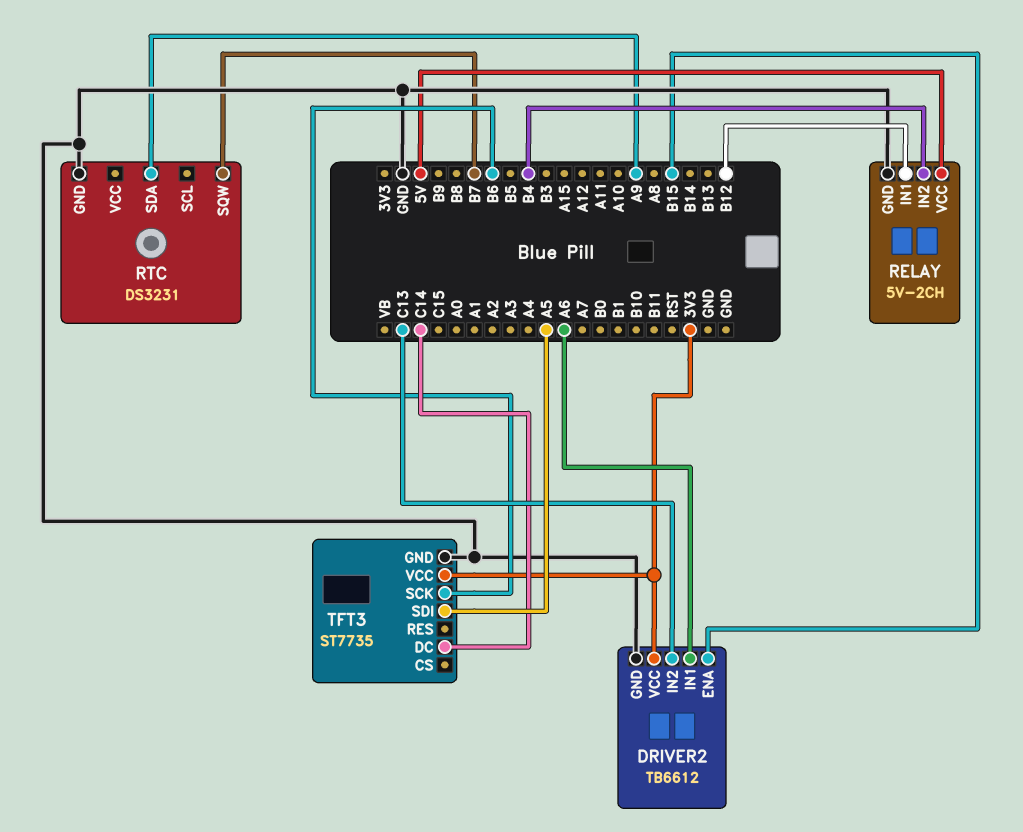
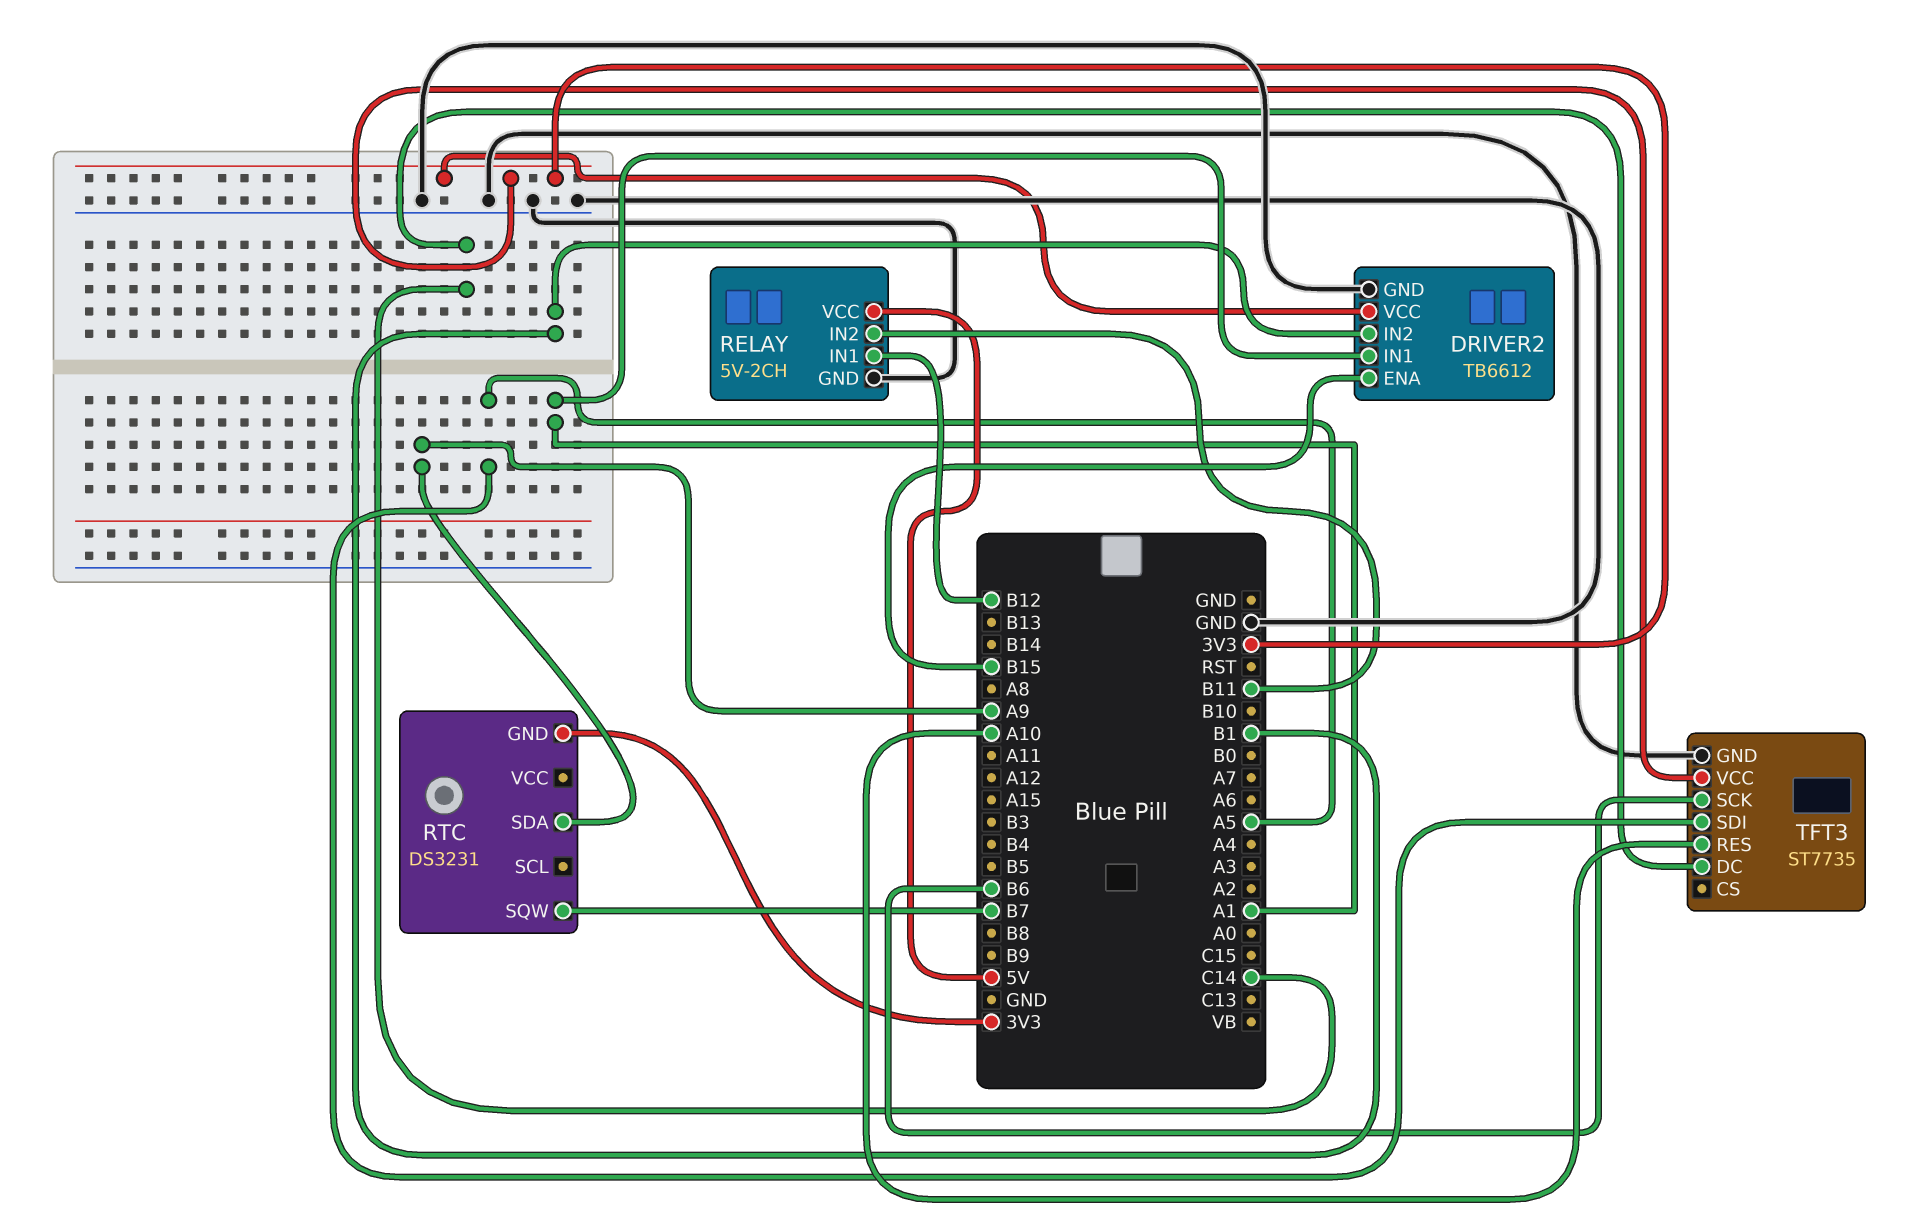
DRIVER2 pin IN1: A6 -> A1
DRIVER2 pin IN2: C13 -> B1
RELAY pin IN2: B4 -> B11
RTC pin GND: GND -> 3V3
TFT3 pin RES: none -> A10

